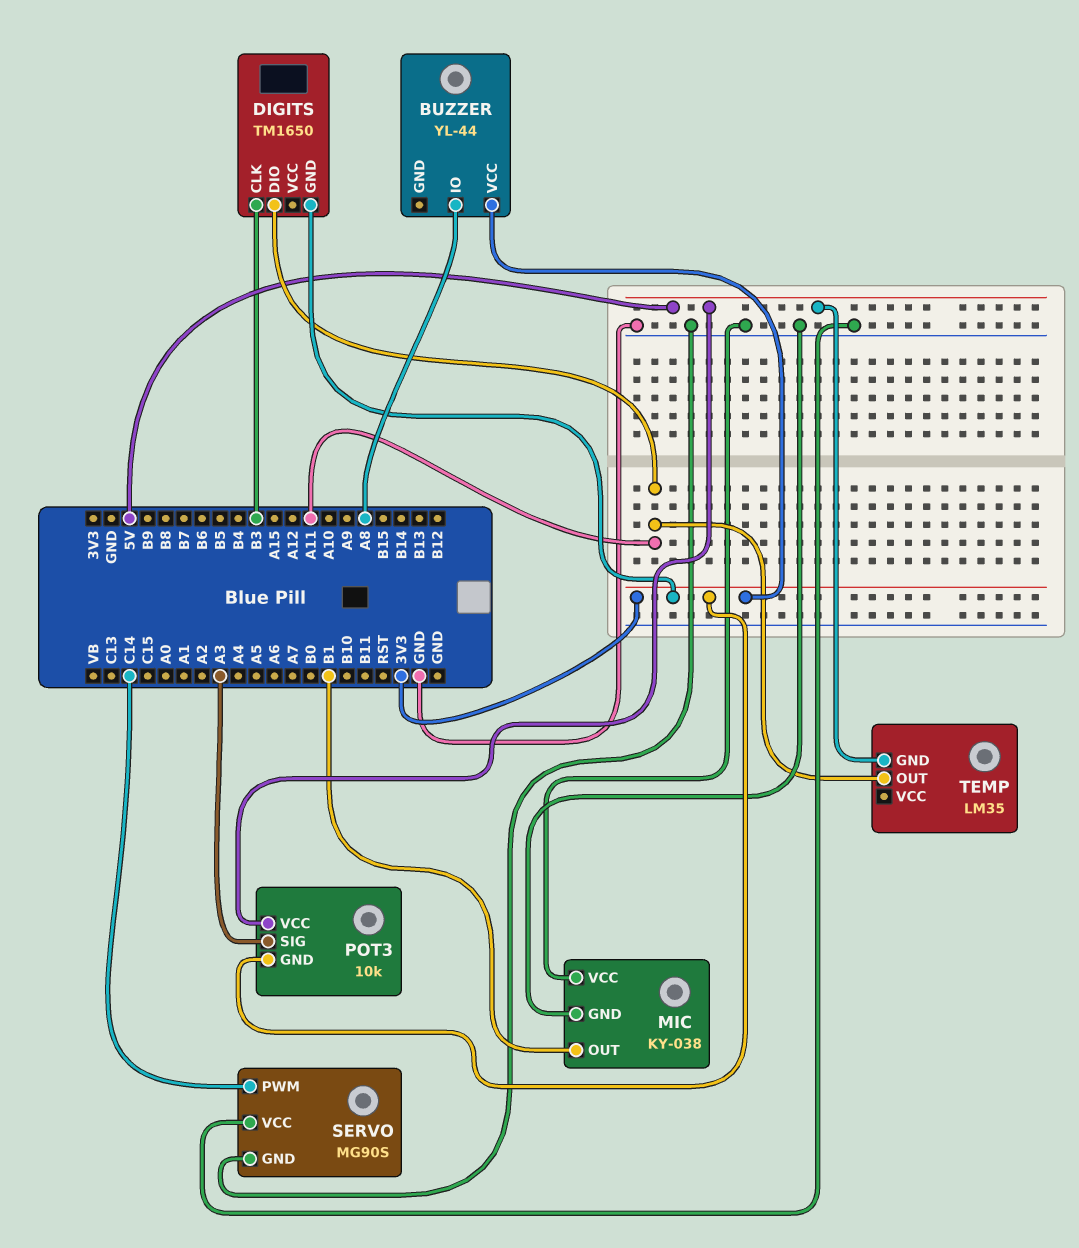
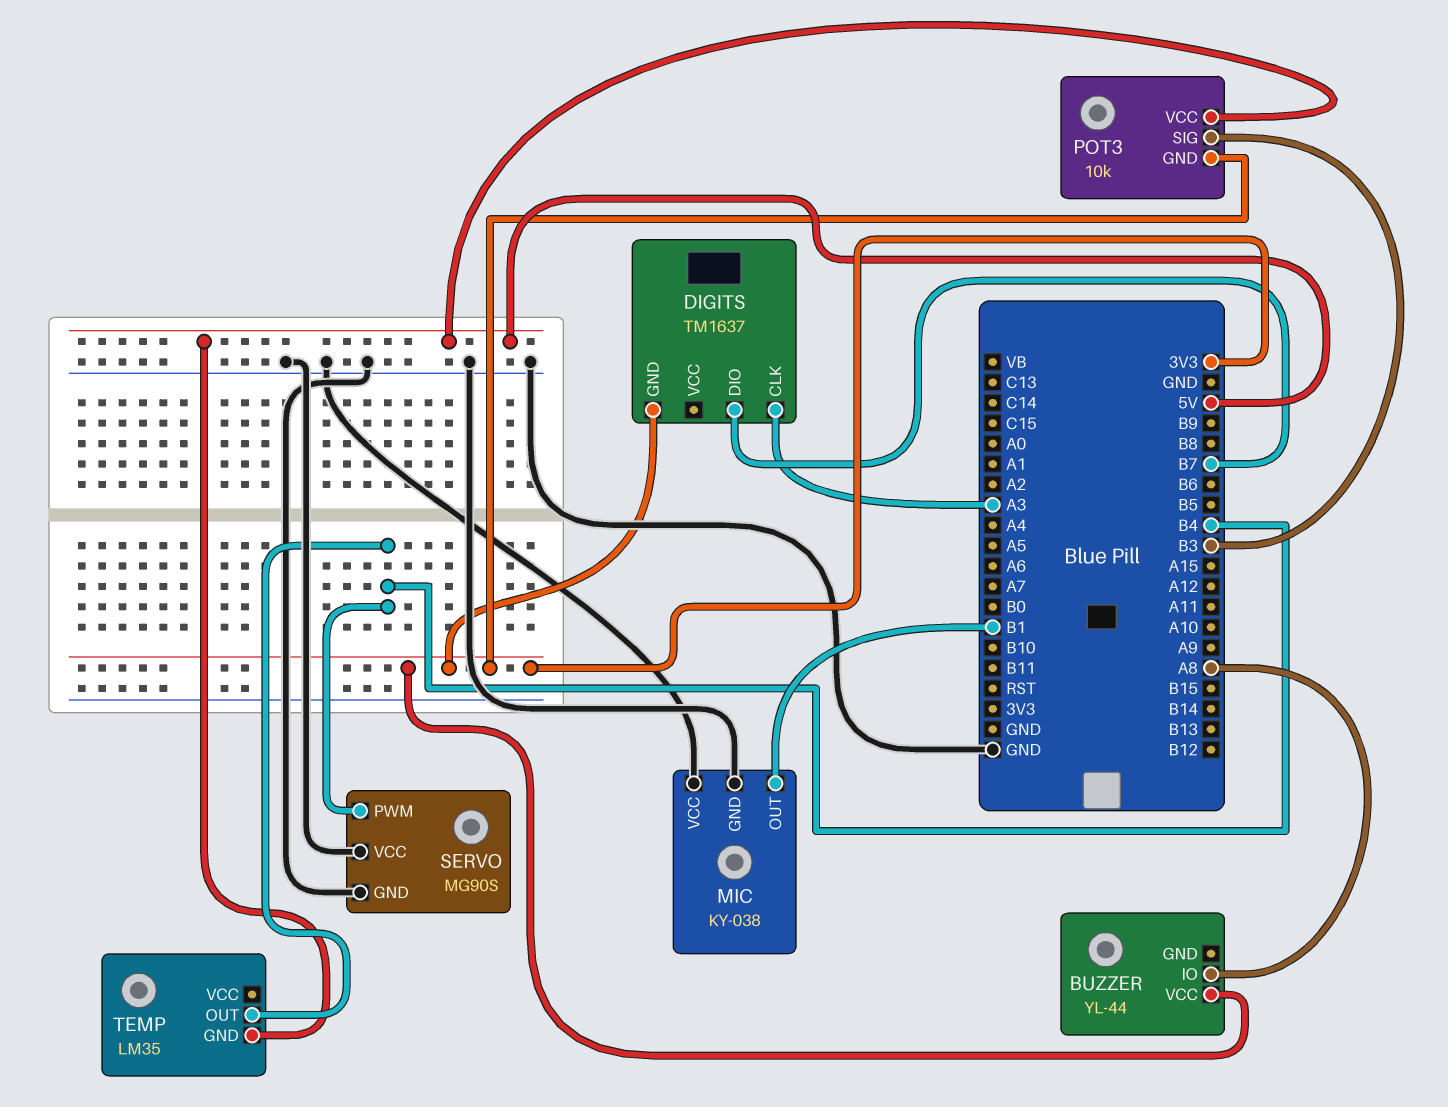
DIGITS: TM1650 -> TM1637
DIGITS pin CLK: B3 -> A3
DIGITS pin DIO: A11 -> B7
POT3 pin SIG: A3 -> B3
SERVO pin PWM: C14 -> B4
TEMP pin OUT: A11 -> B4

